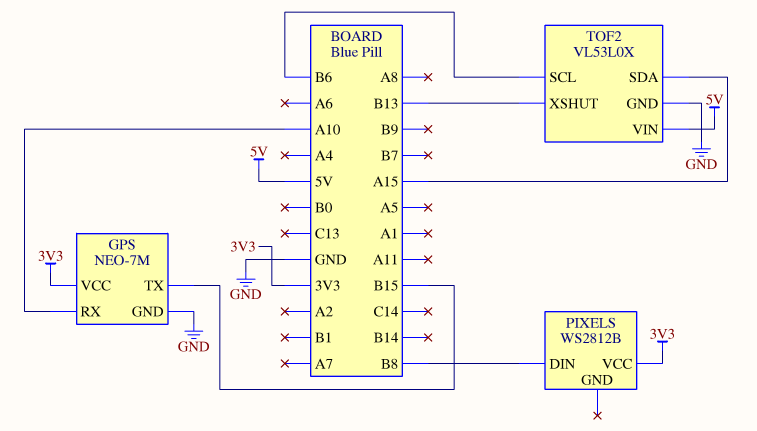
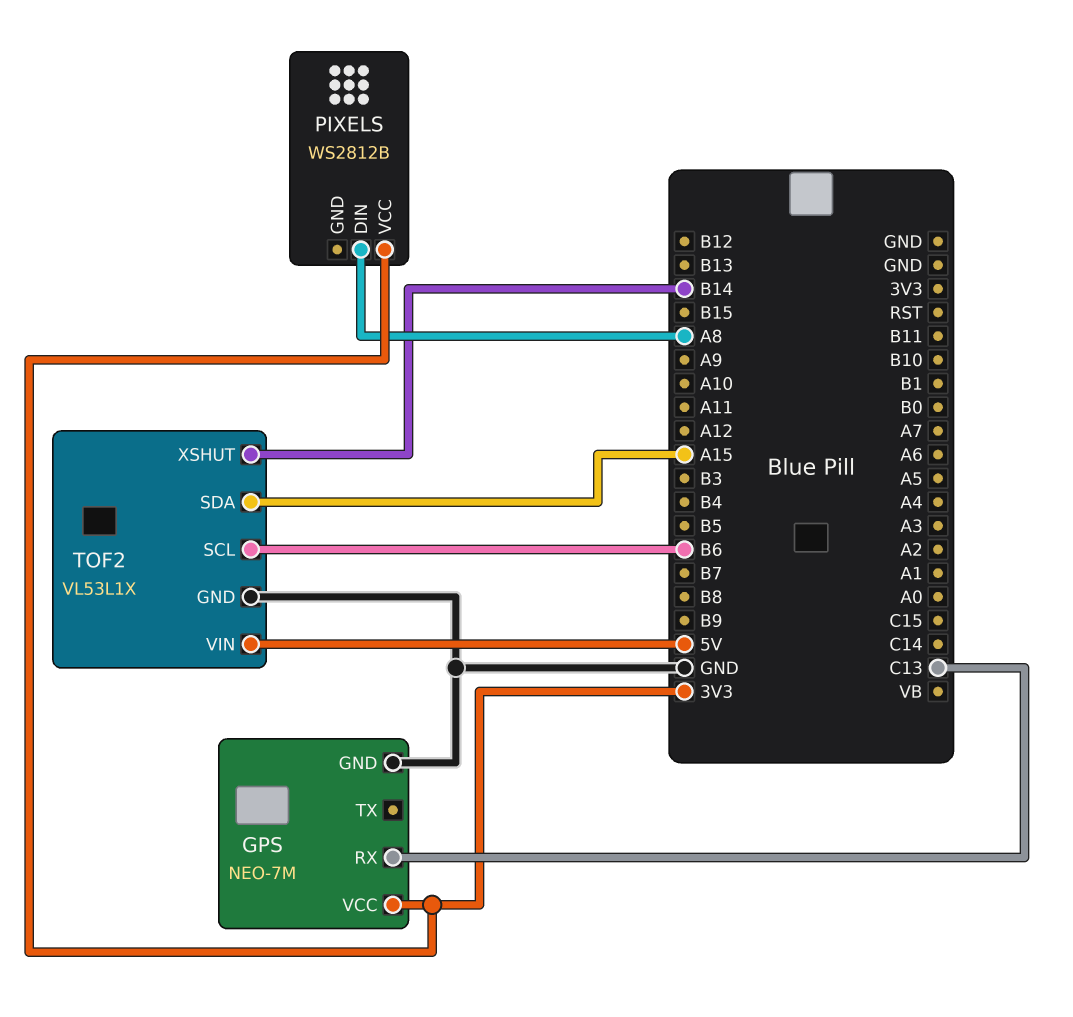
GPS pin RX: A10 -> C13
GPS pin TX: B15 -> none
PIXELS pin DIN: B8 -> A8
TOF2: VL53L0X -> VL53L1X
TOF2 pin XSHUT: B13 -> B14

